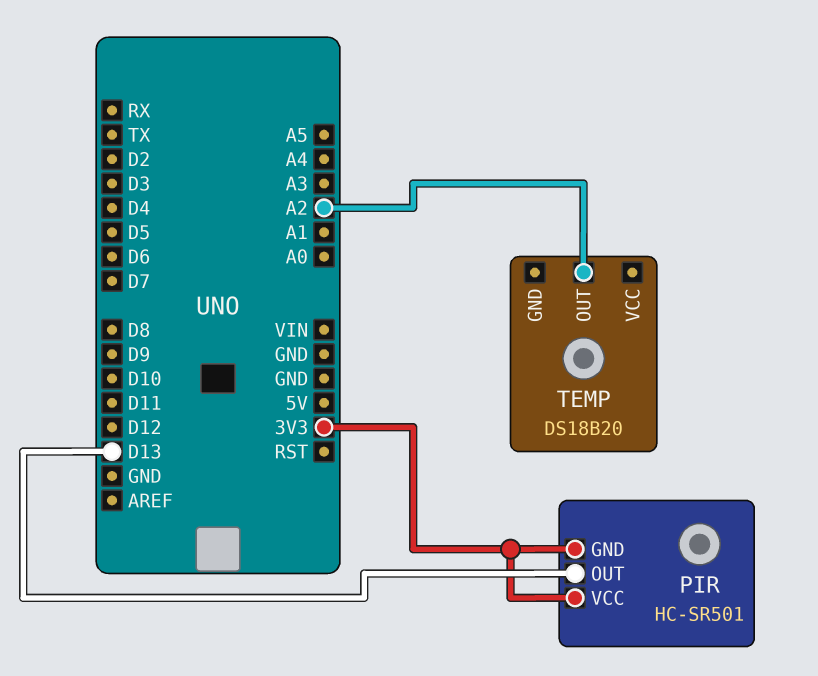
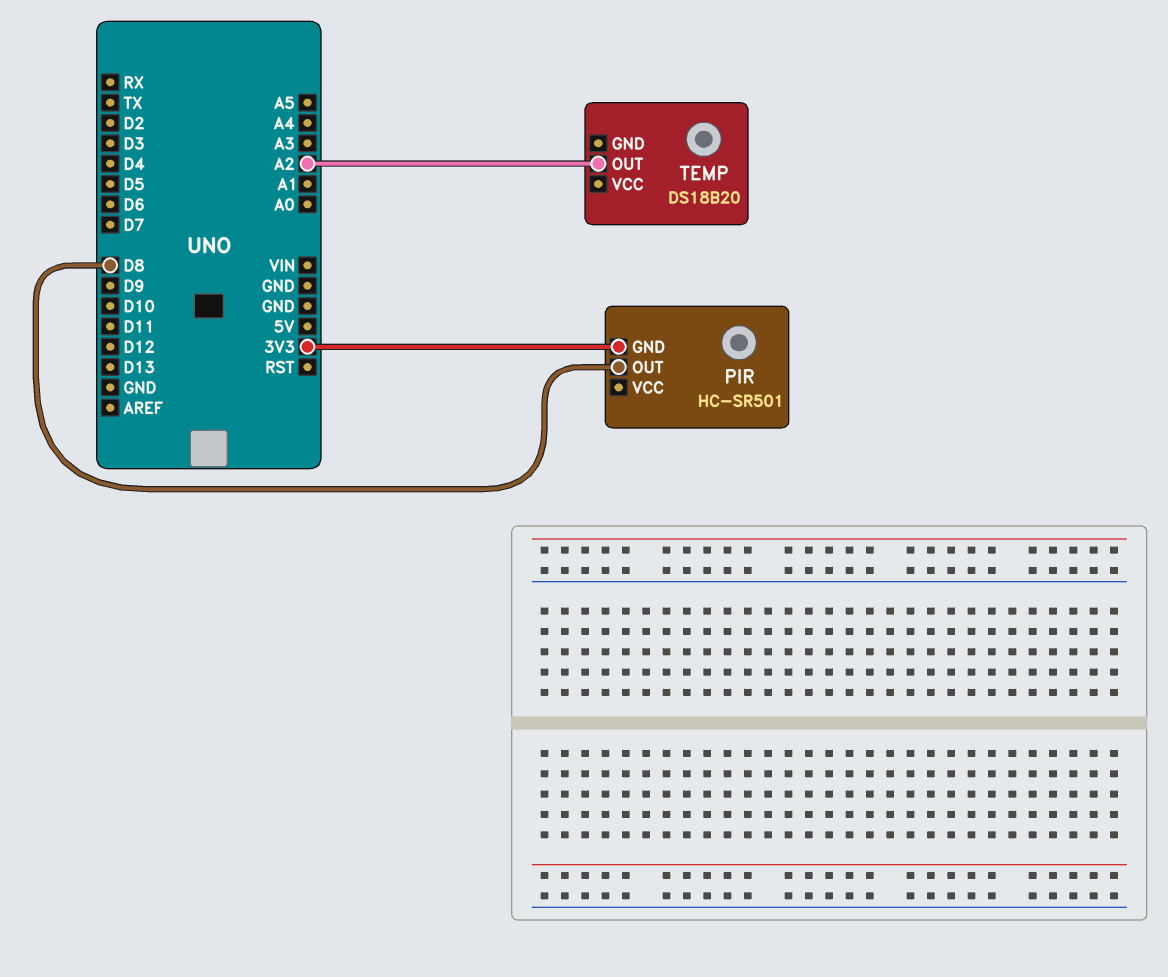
PIR pin OUT: D13 -> D8
PIR pin VCC: 3V3 -> none

